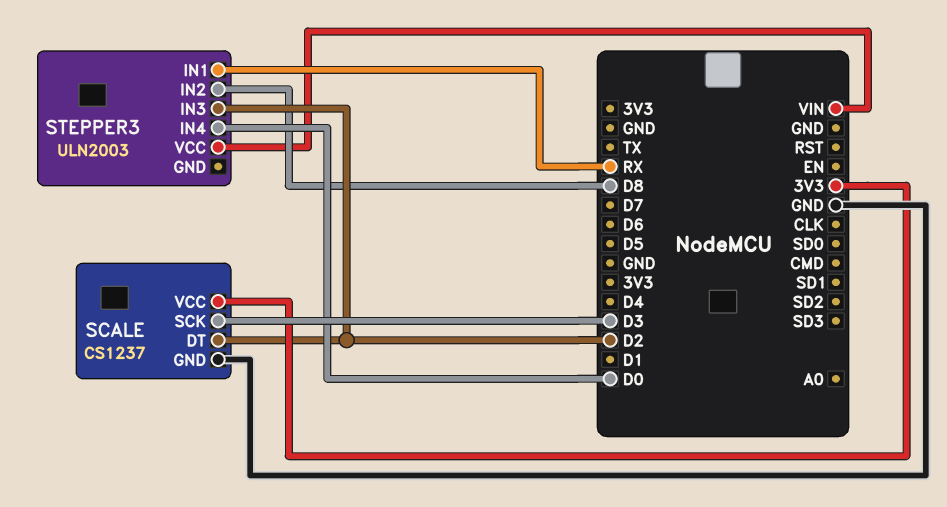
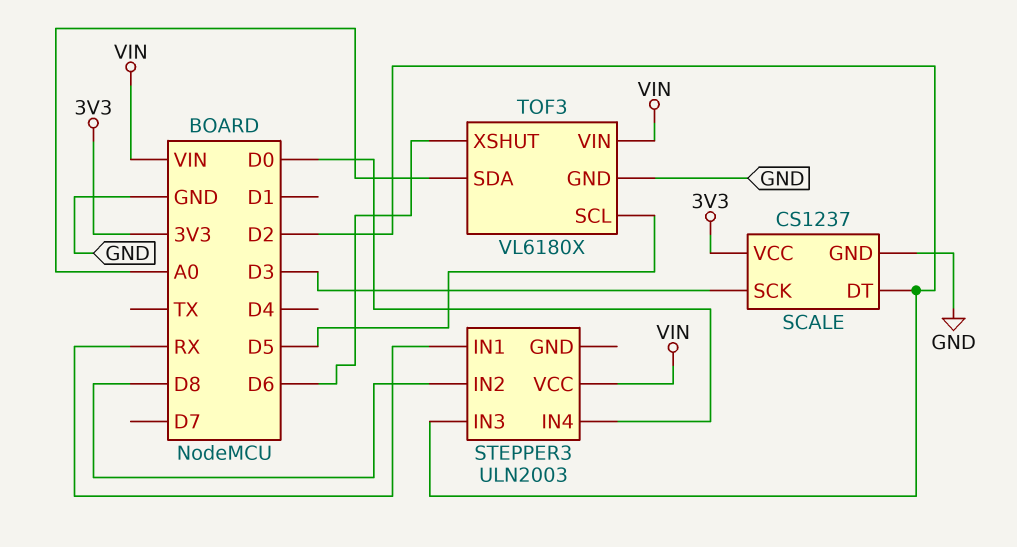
TOF3: none -> VL6180X
TOF3 pin GND: none -> GND
TOF3 pin SCL: none -> D5
TOF3 pin SDA: none -> A0
TOF3 pin VIN: none -> VIN
TOF3 pin XSHUT: none -> D6

